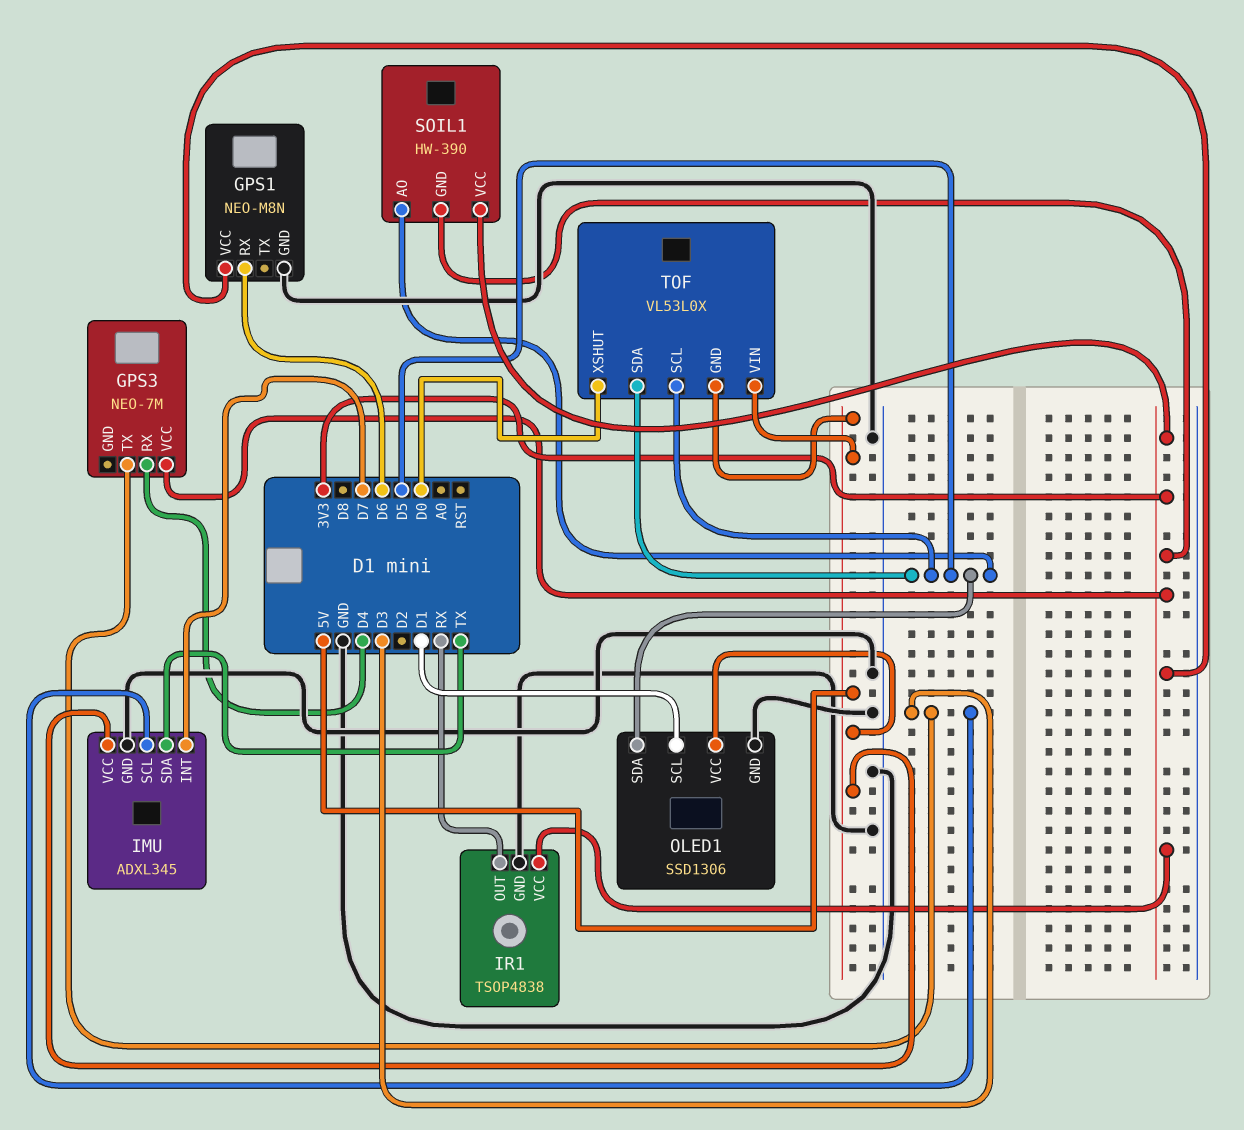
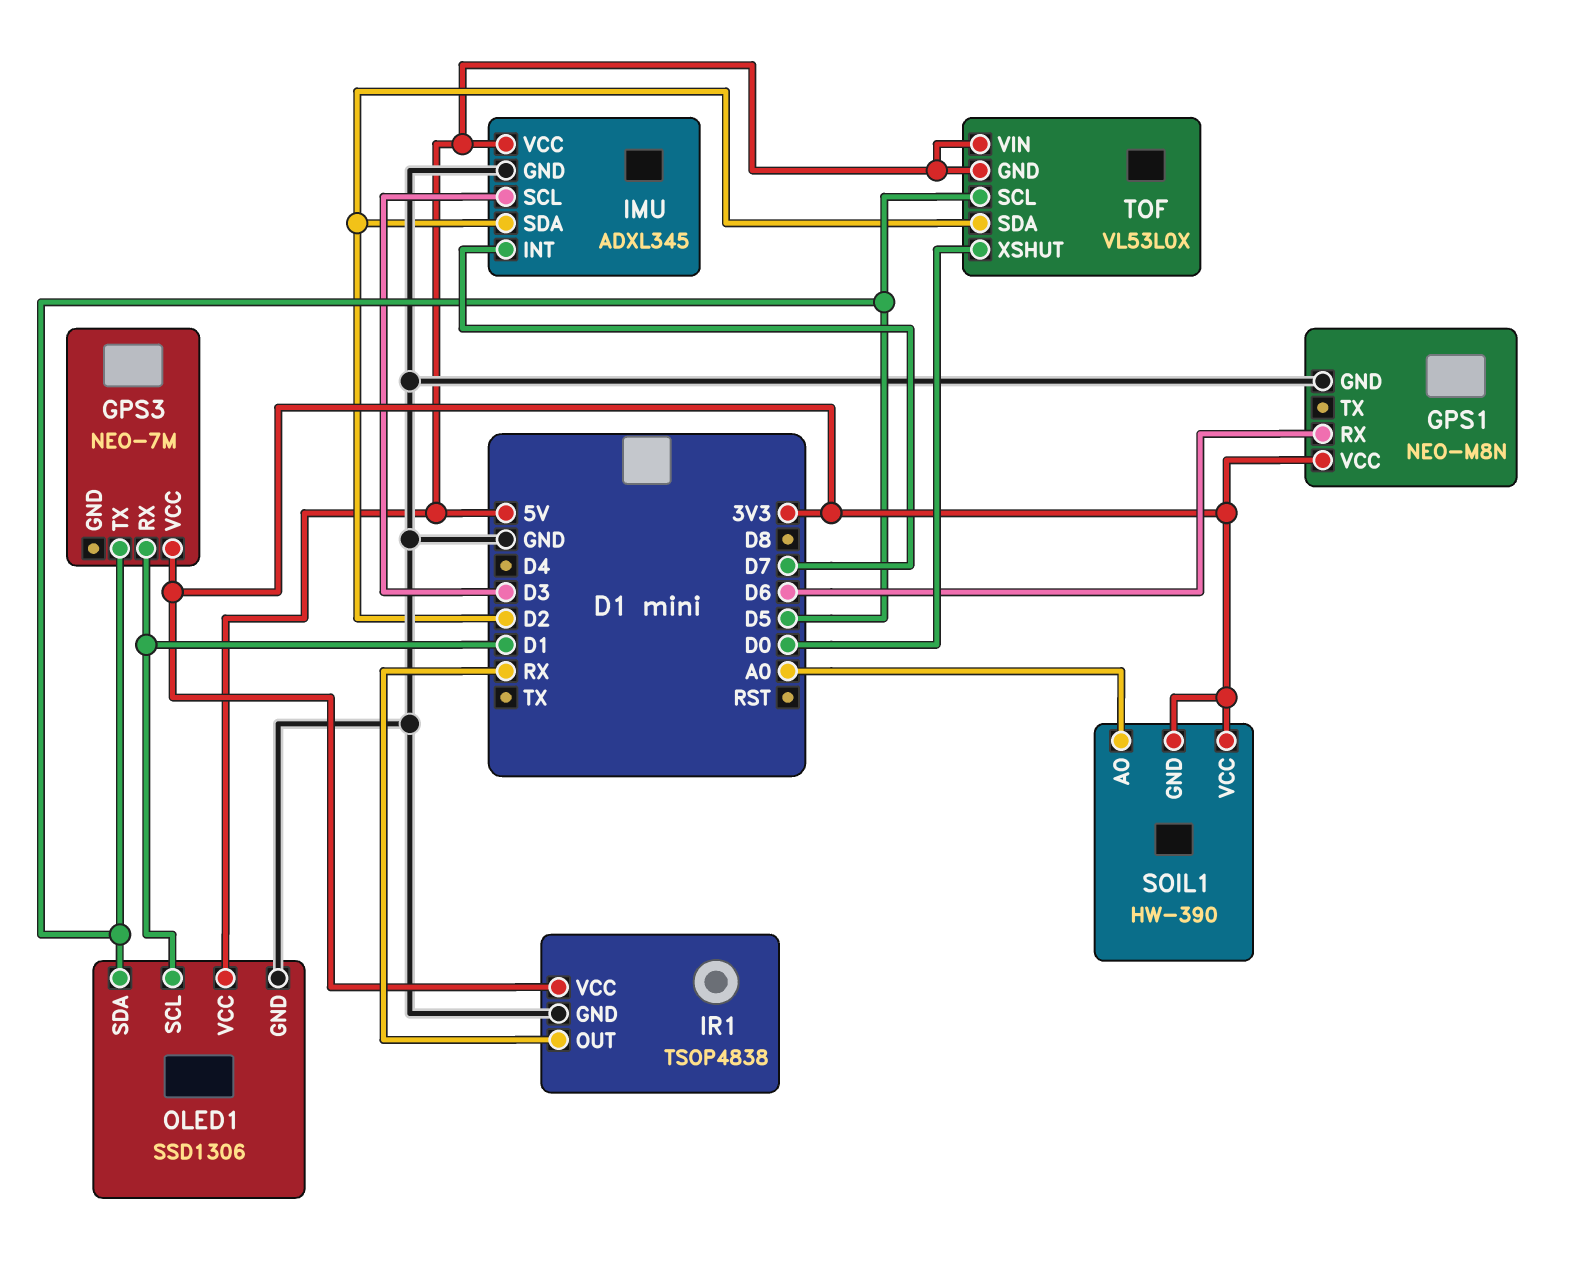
GPS3 pin RX: D4 -> D1
GPS3 pin TX: D3 -> D5
IMU pin SDA: TX -> D2
SOIL1 pin AO: D5 -> A0
TOF pin SDA: D5 -> D2

